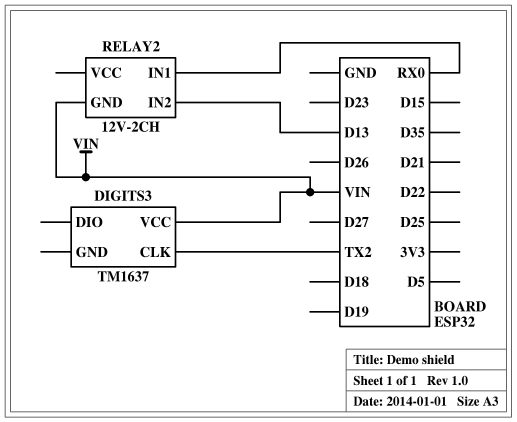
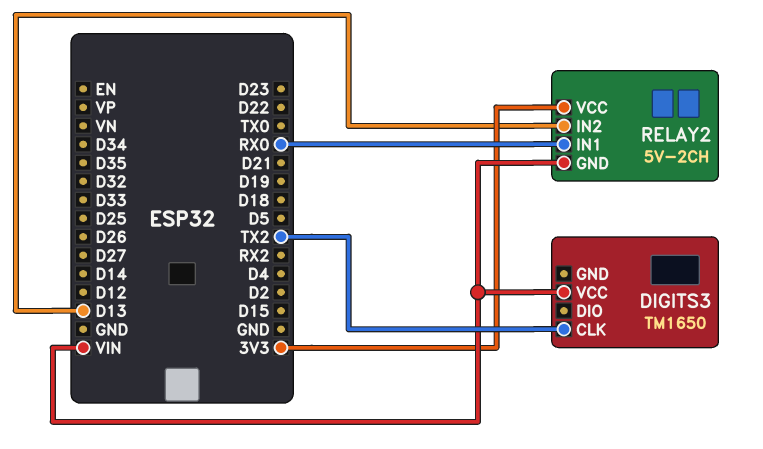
DIGITS3: TM1637 -> TM1650
RELAY2: 12V-2CH -> 5V-2CH
RELAY2 pin VCC: none -> 3V3

